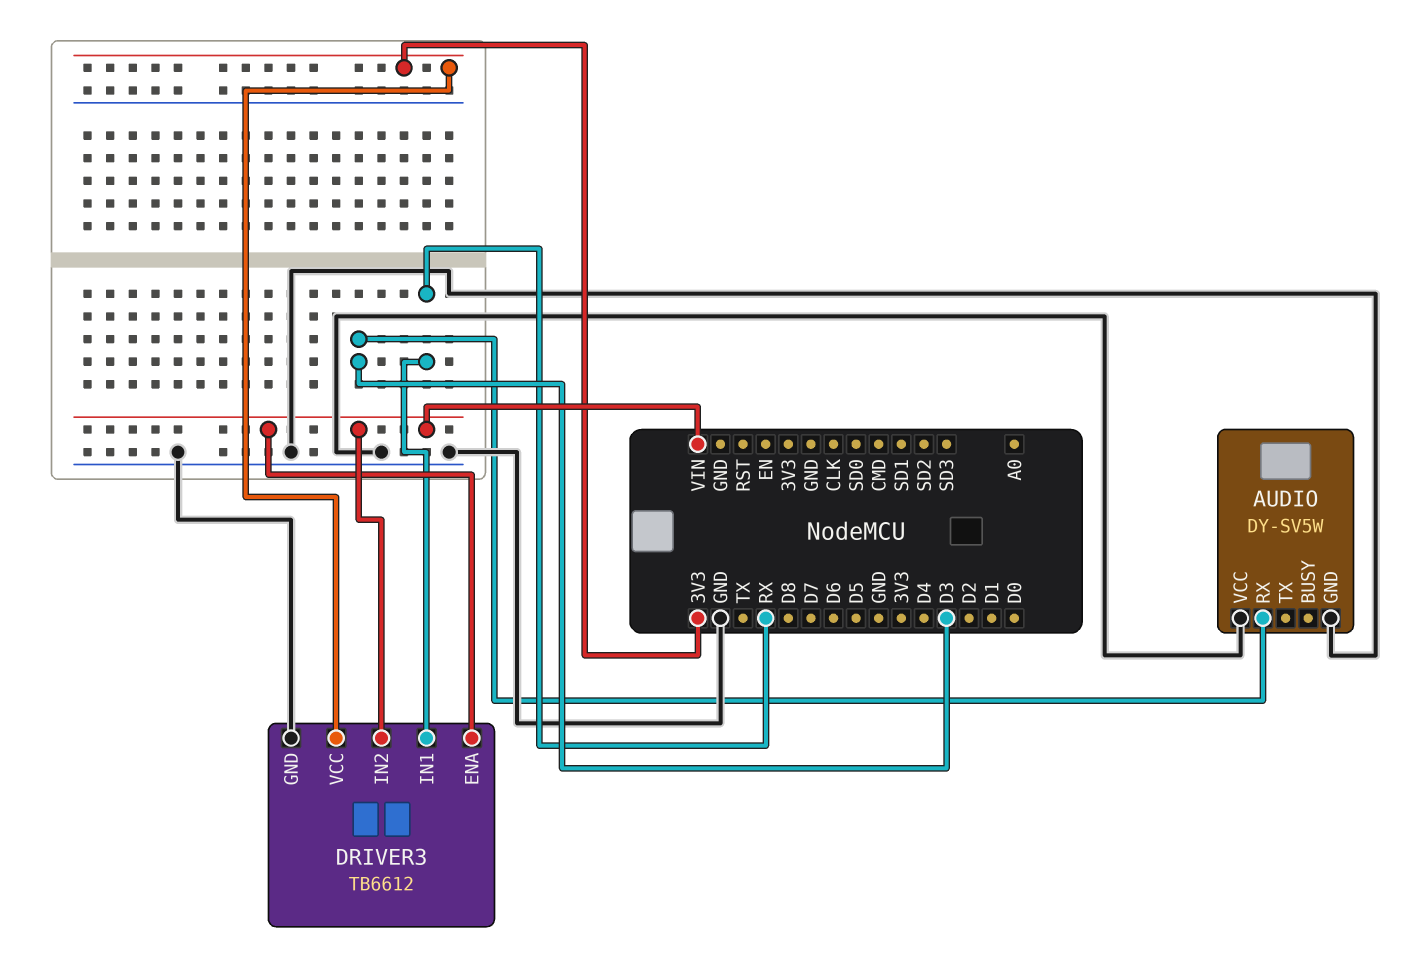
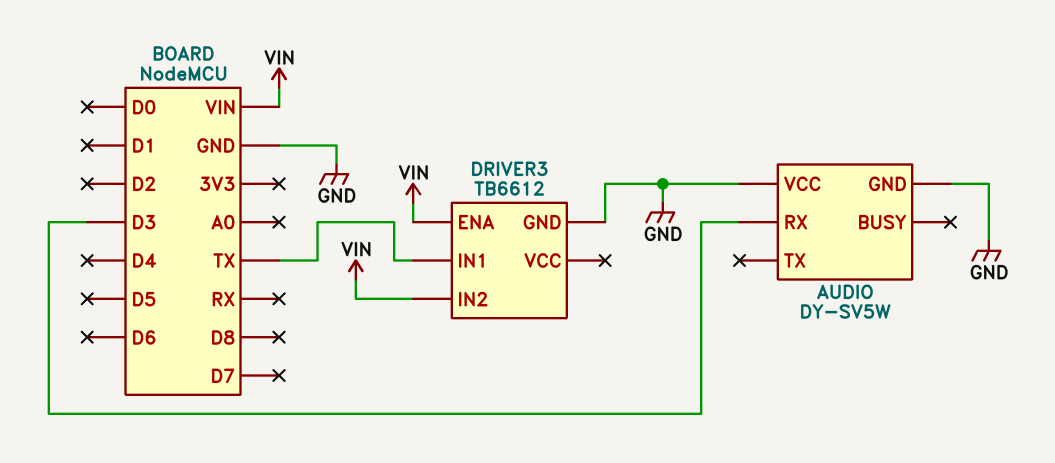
DRIVER3 pin IN1: RX -> TX
DRIVER3 pin VCC: 3V3 -> none

